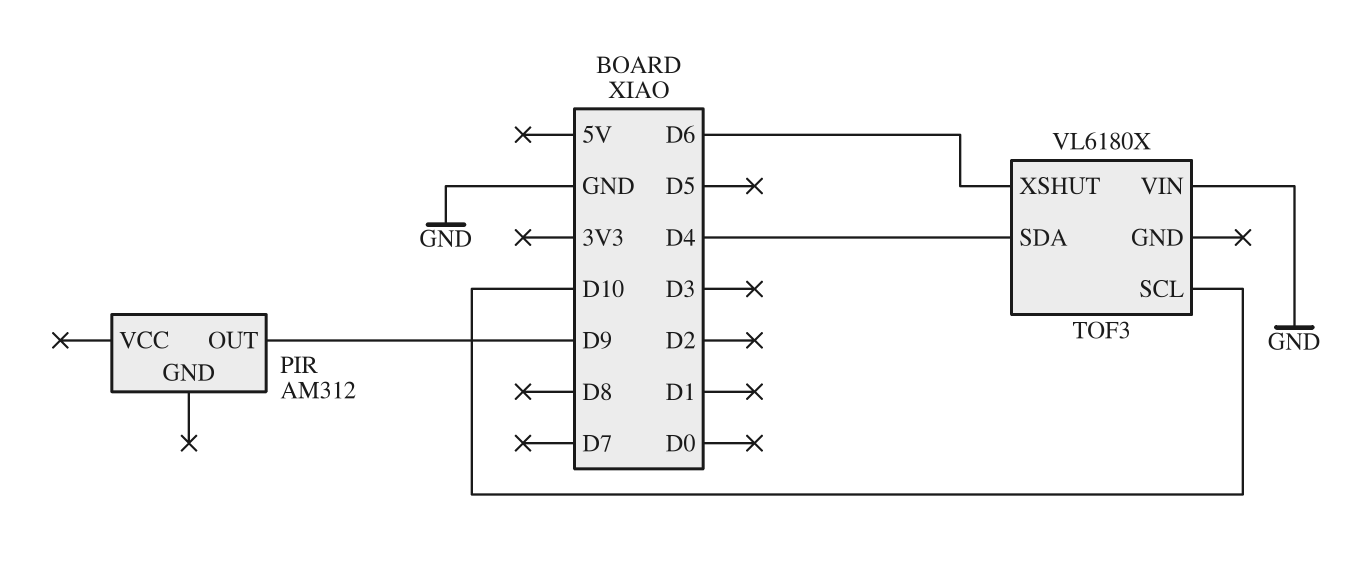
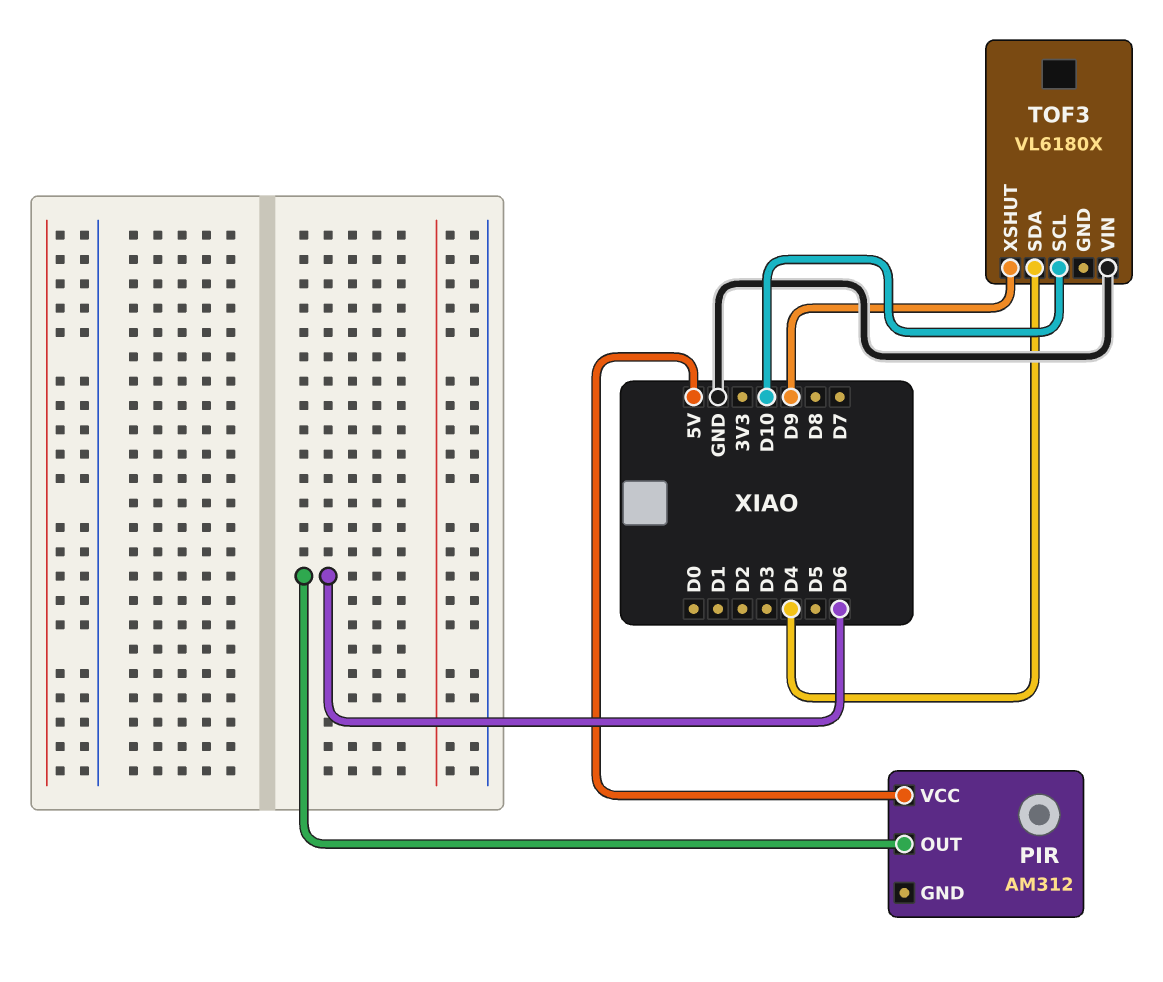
PIR pin OUT: D9 -> D6
PIR pin VCC: none -> 5V
TOF3 pin XSHUT: D6 -> D9

